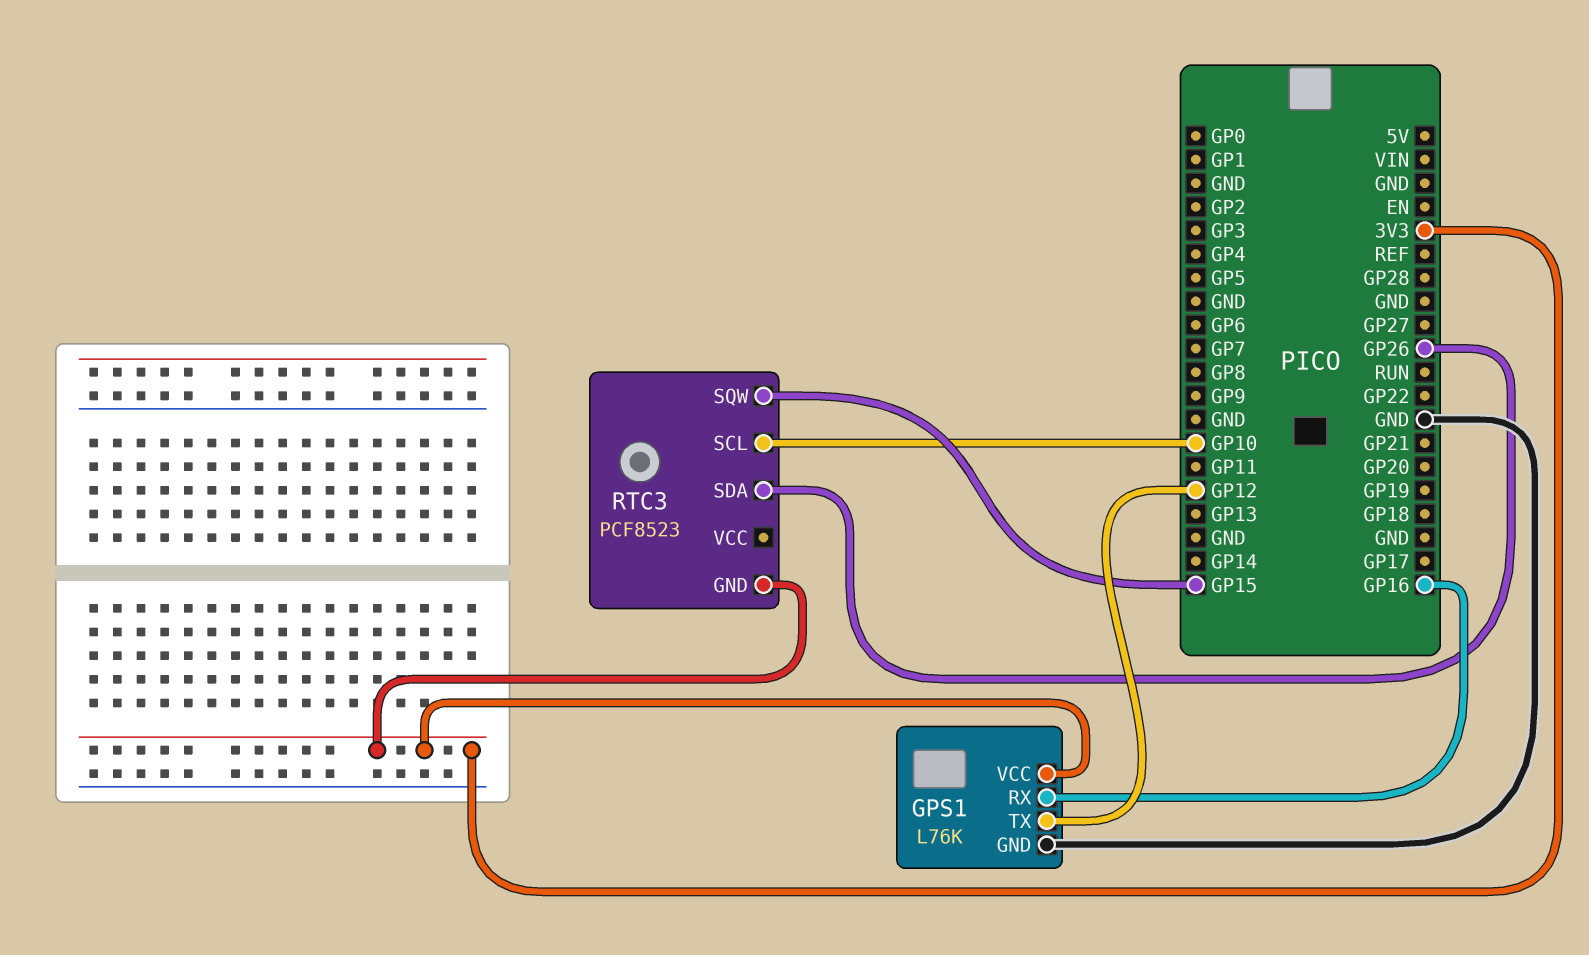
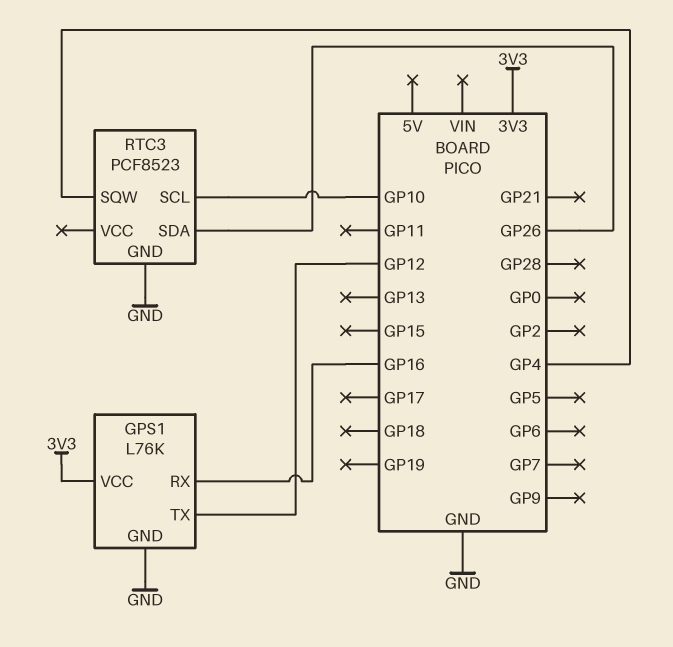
RTC3 pin GND: 3V3 -> GND
RTC3 pin SQW: GP15 -> GP4

